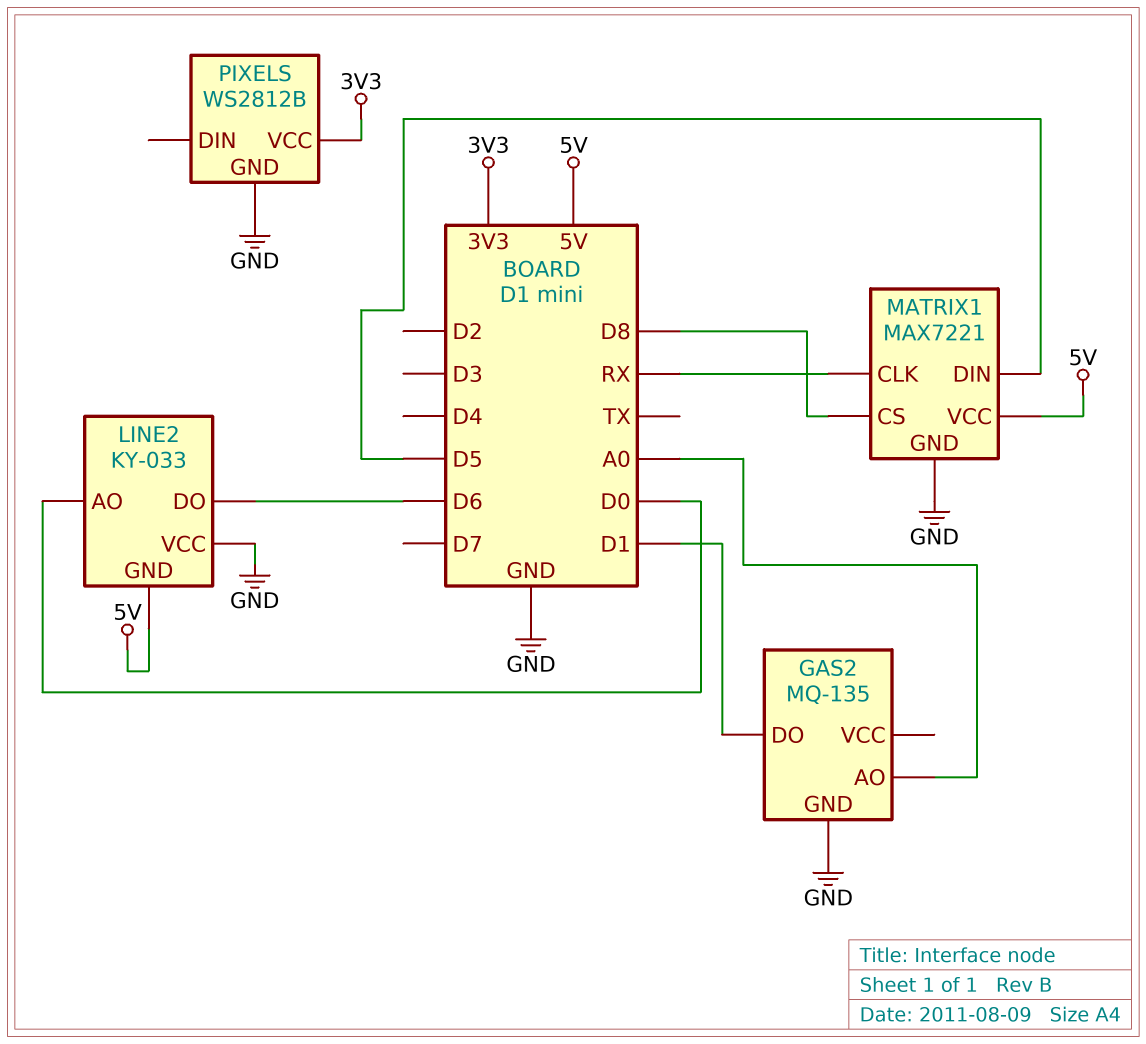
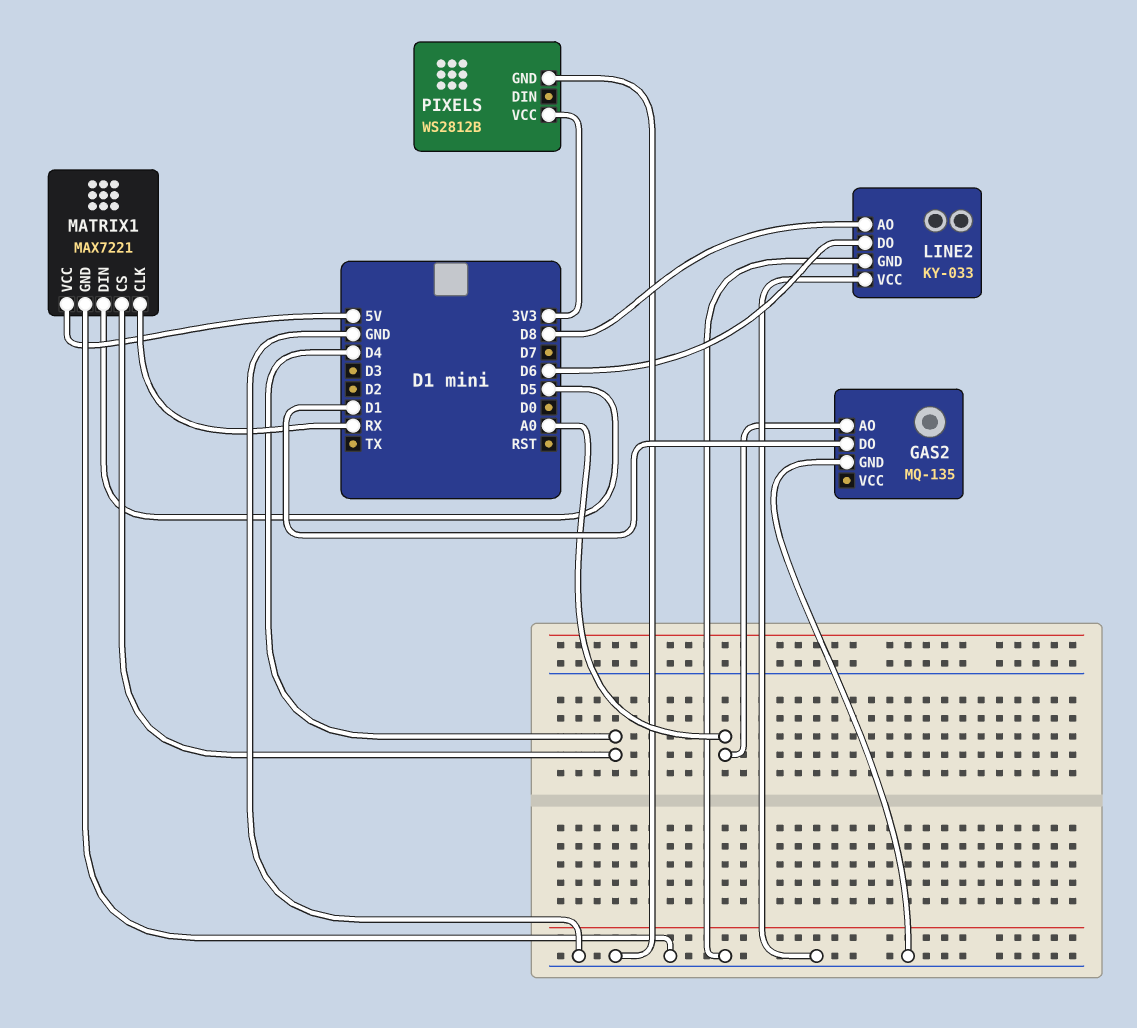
LINE2 pin AO: D0 -> D8
LINE2 pin GND: 5V -> GND
MATRIX1 pin CS: D8 -> D4

